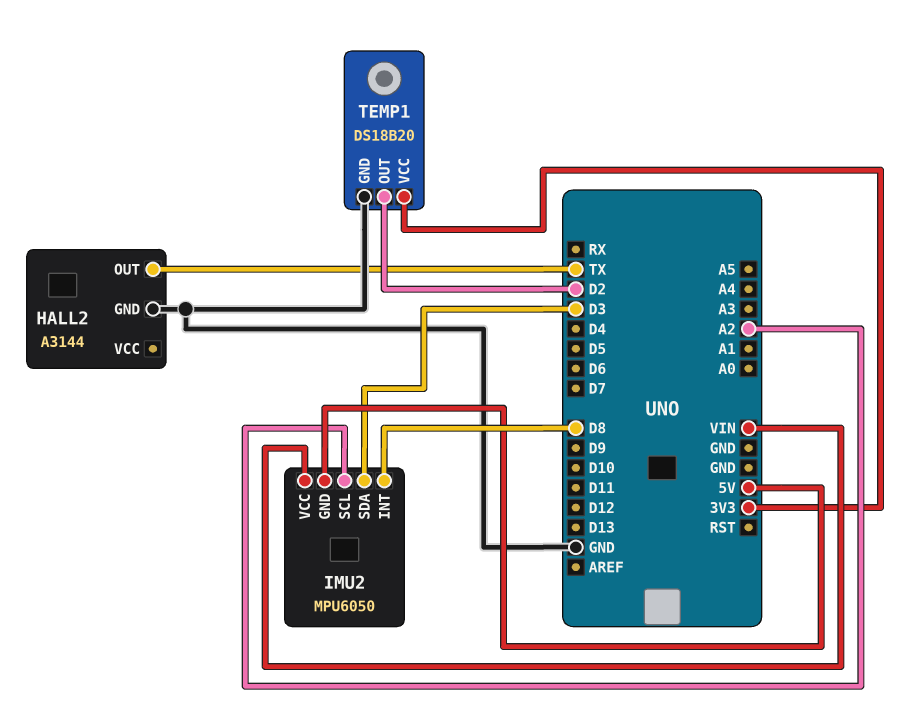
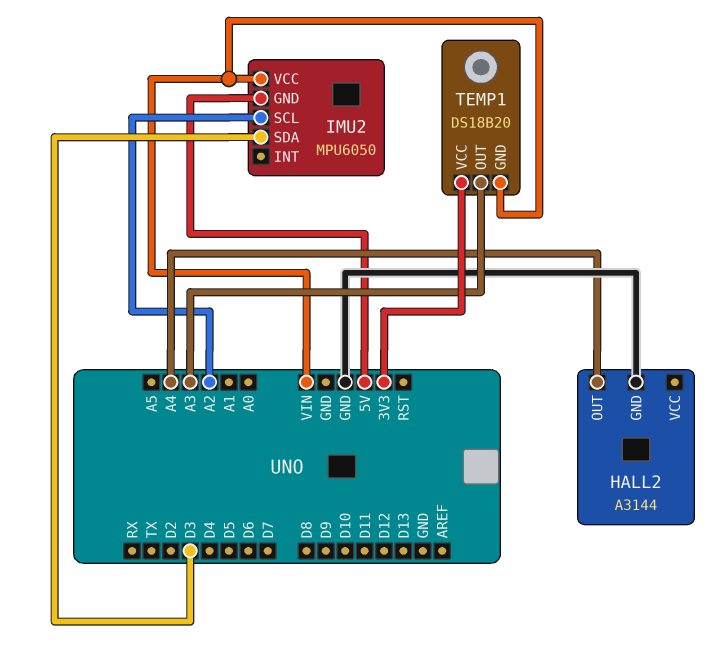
HALL2 pin OUT: TX -> A4
IMU2 pin INT: D8 -> none
TEMP1 pin GND: GND -> VIN
TEMP1 pin OUT: D2 -> A3

